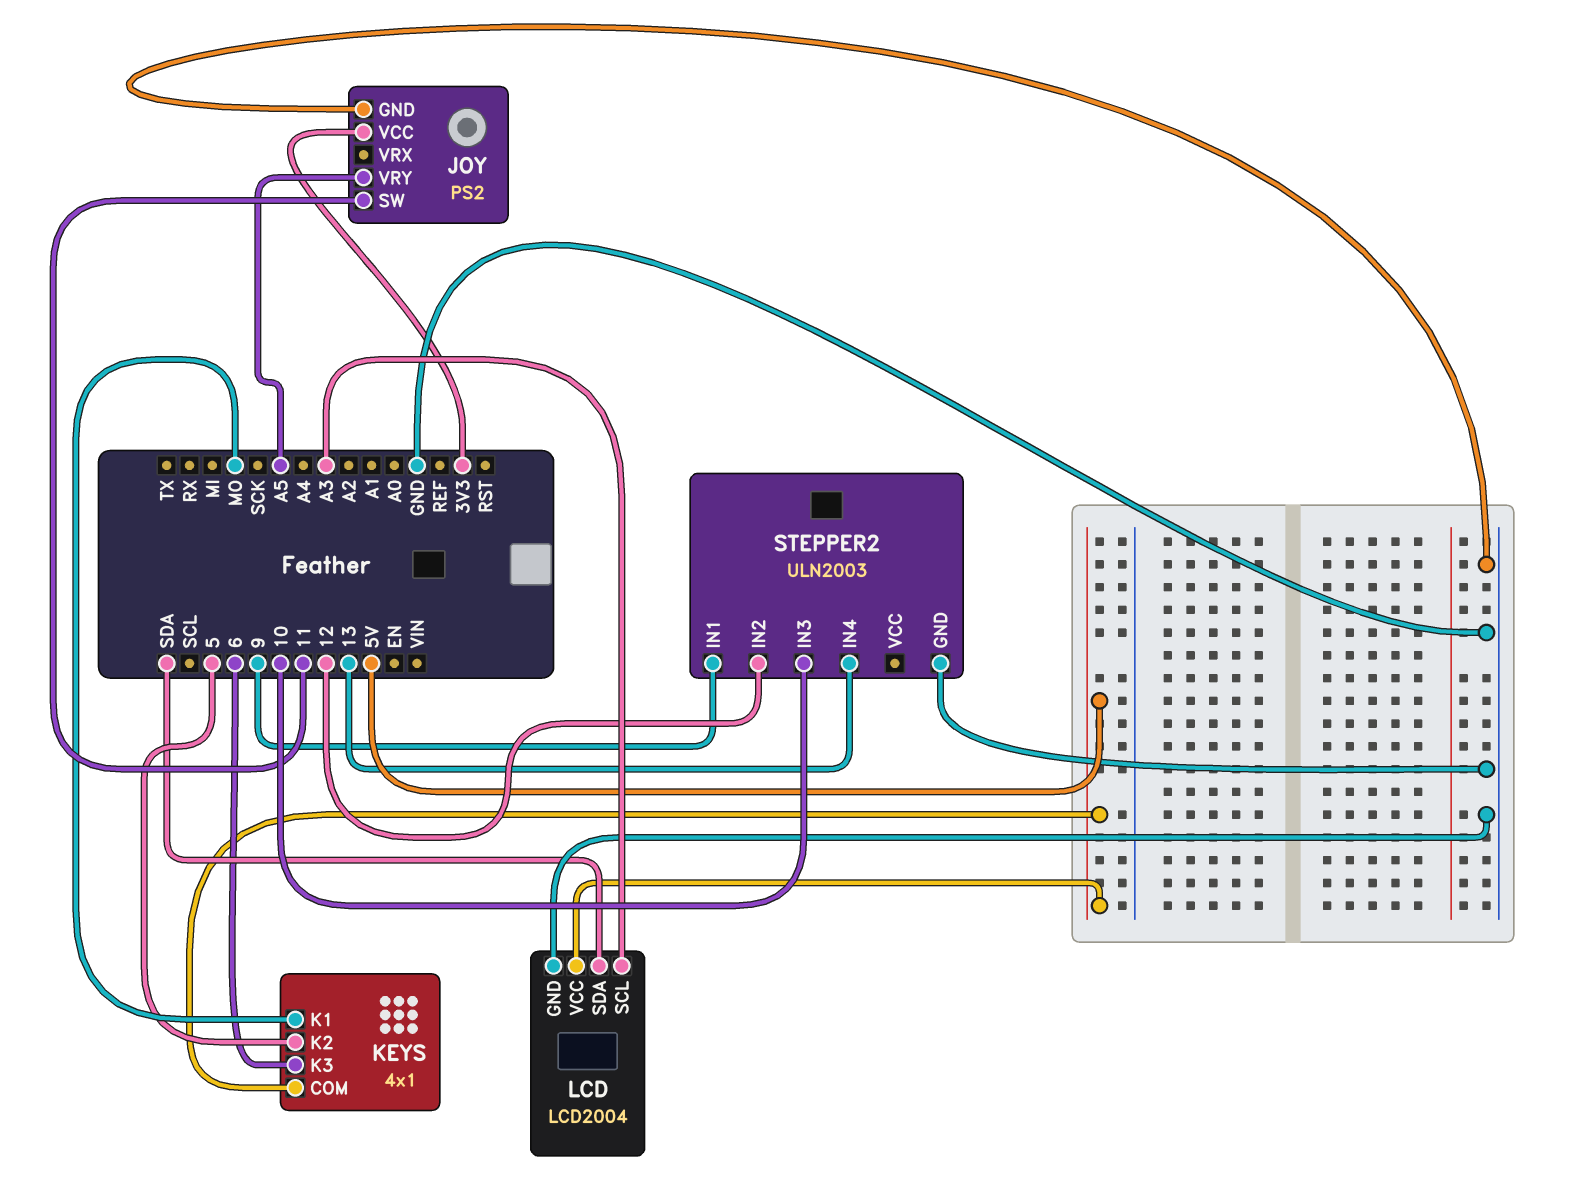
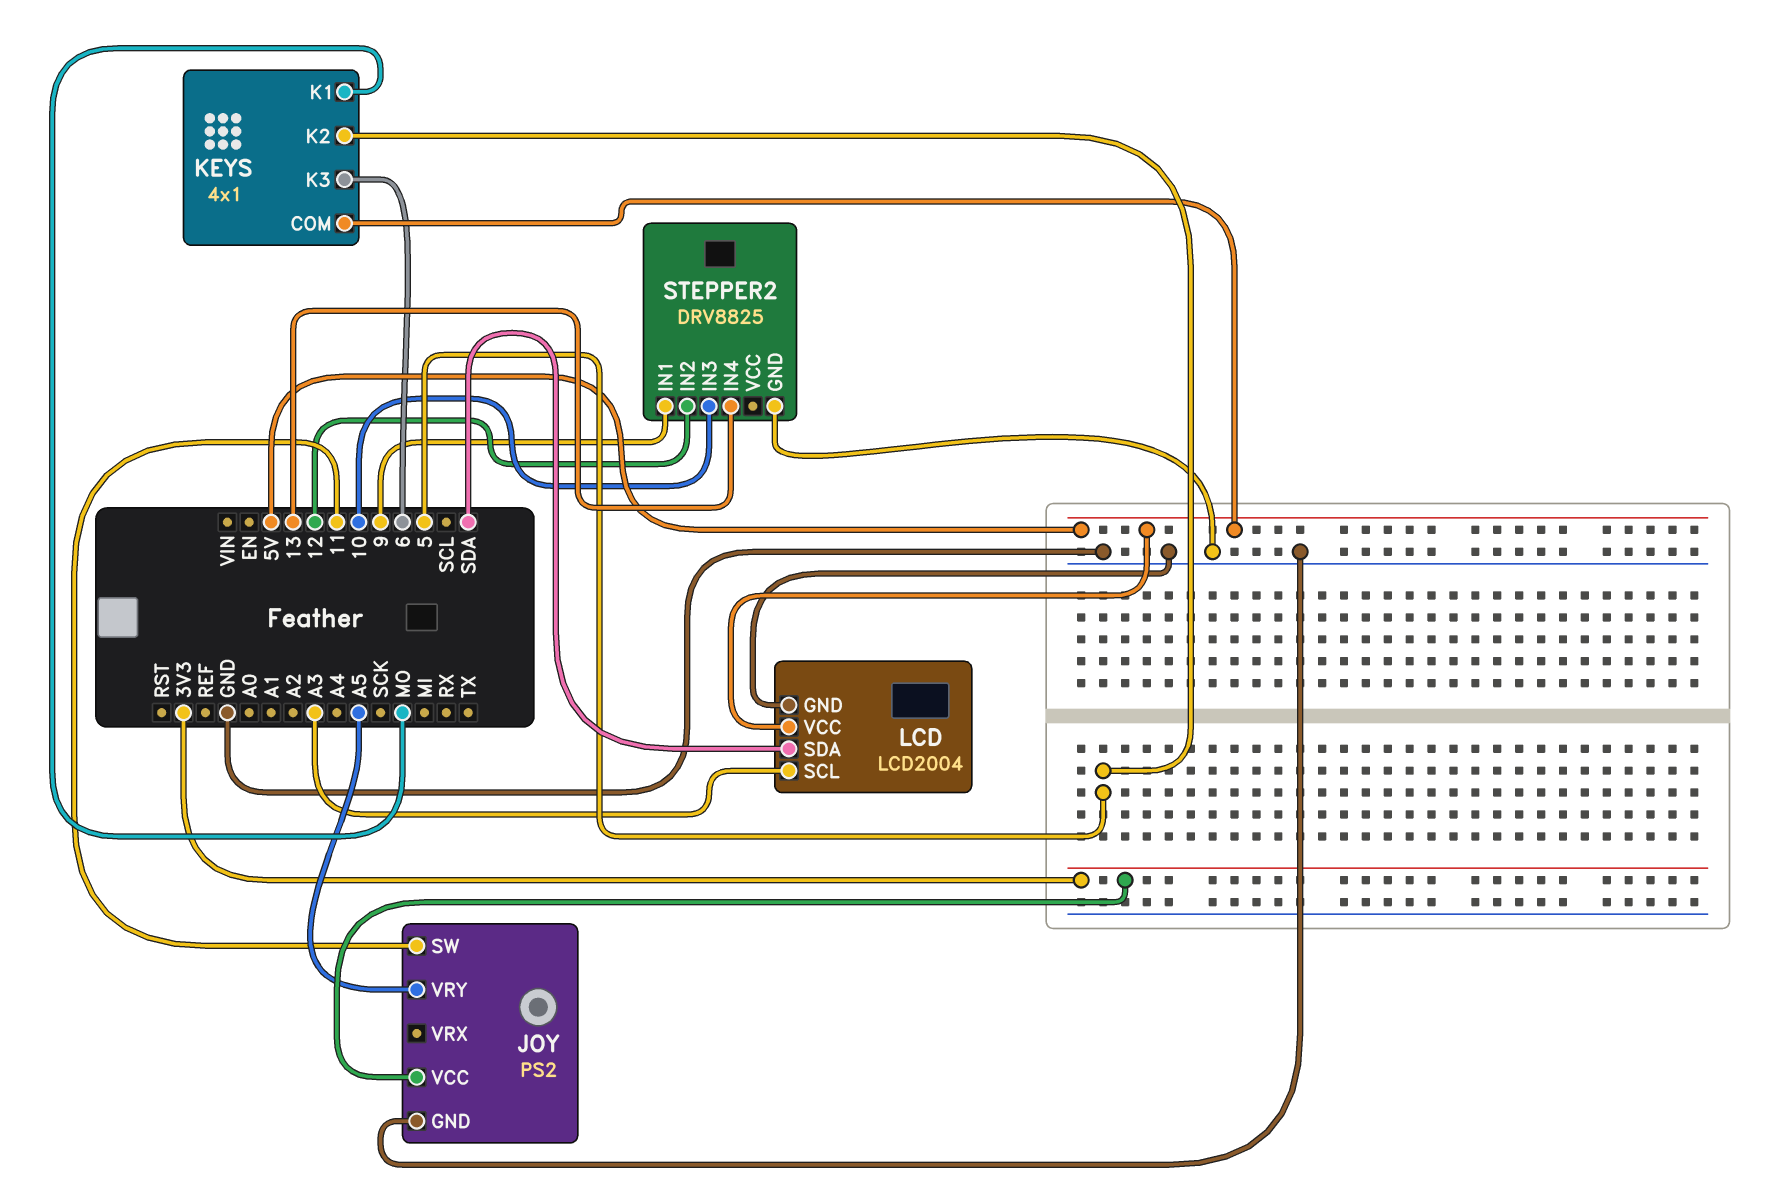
STEPPER2: ULN2003 -> DRV8825

